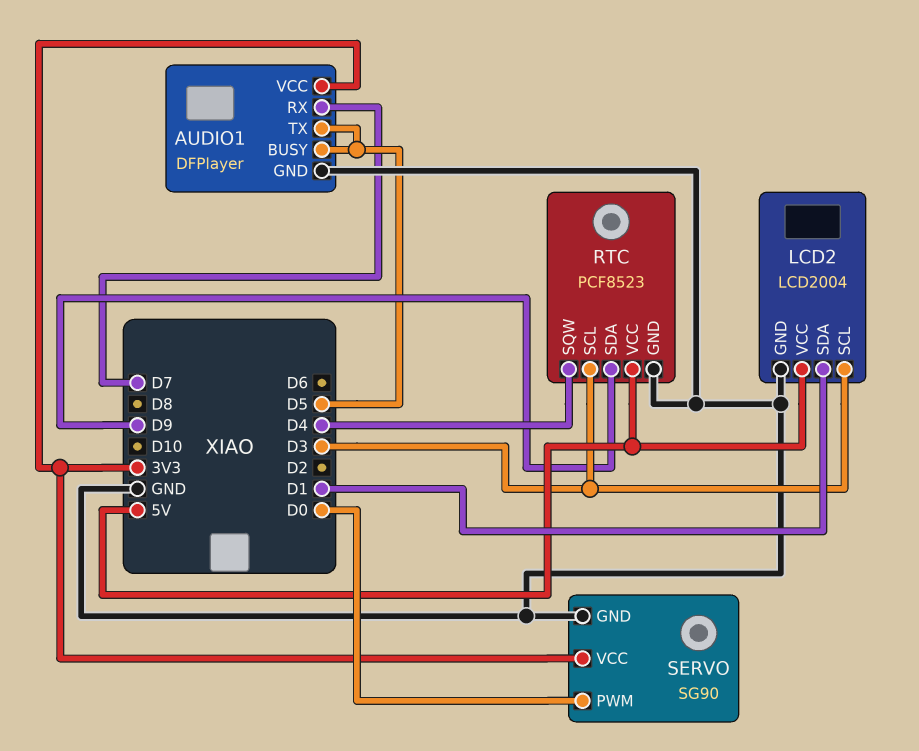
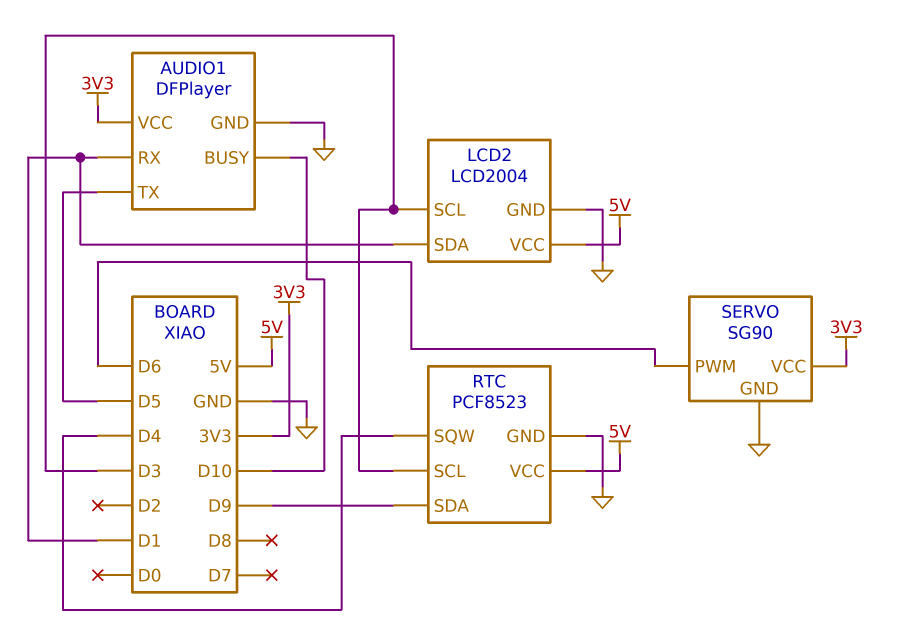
AUDIO1 pin BUSY: D5 -> D10
AUDIO1 pin RX: D7 -> D1
SERVO pin PWM: D0 -> D6

